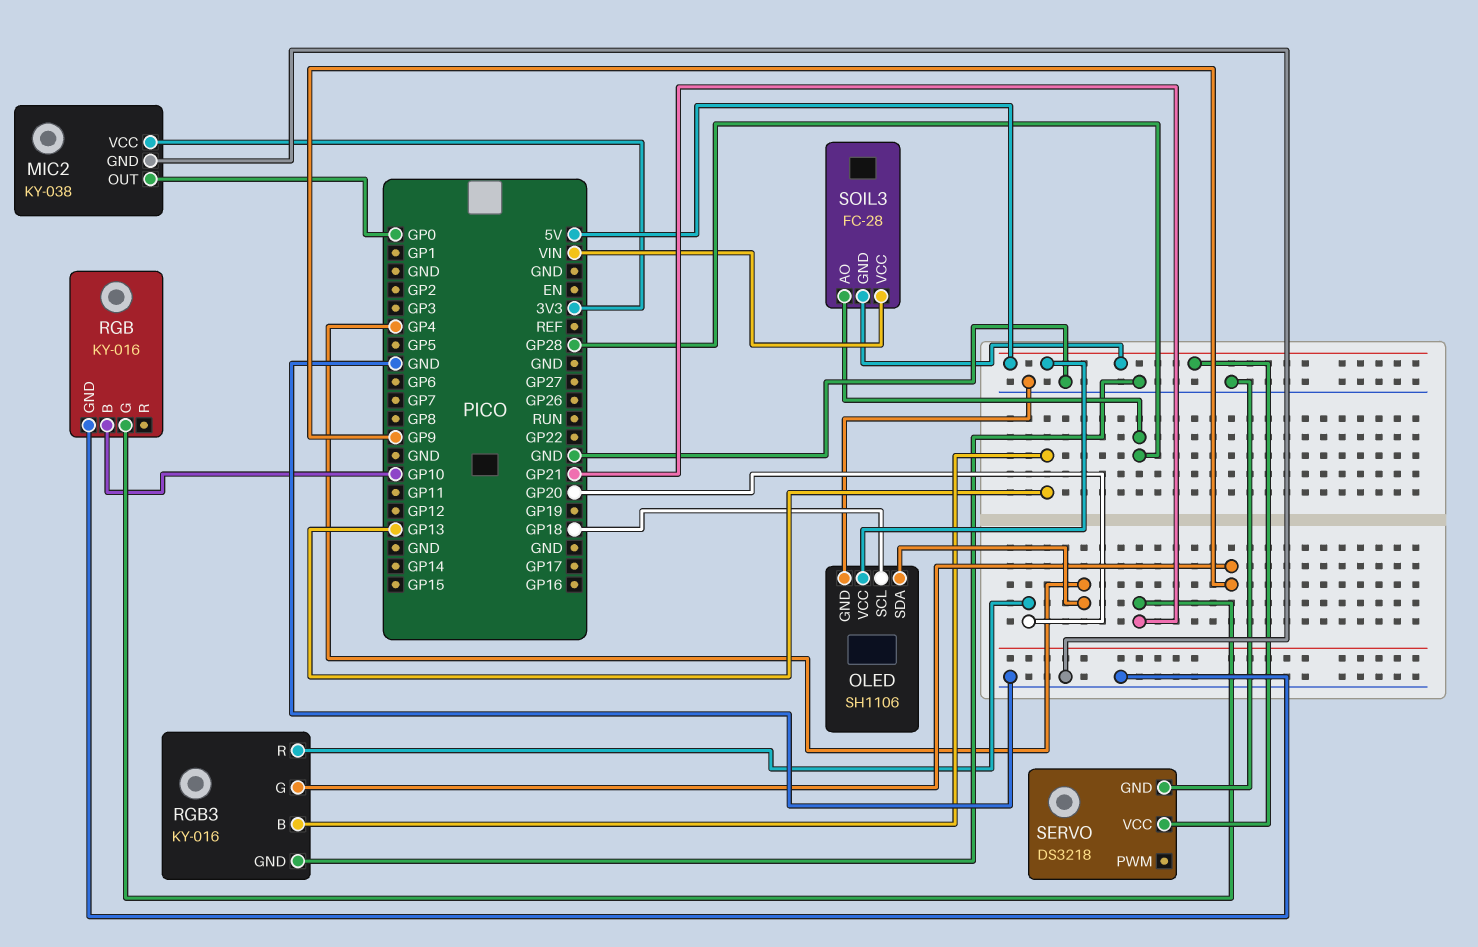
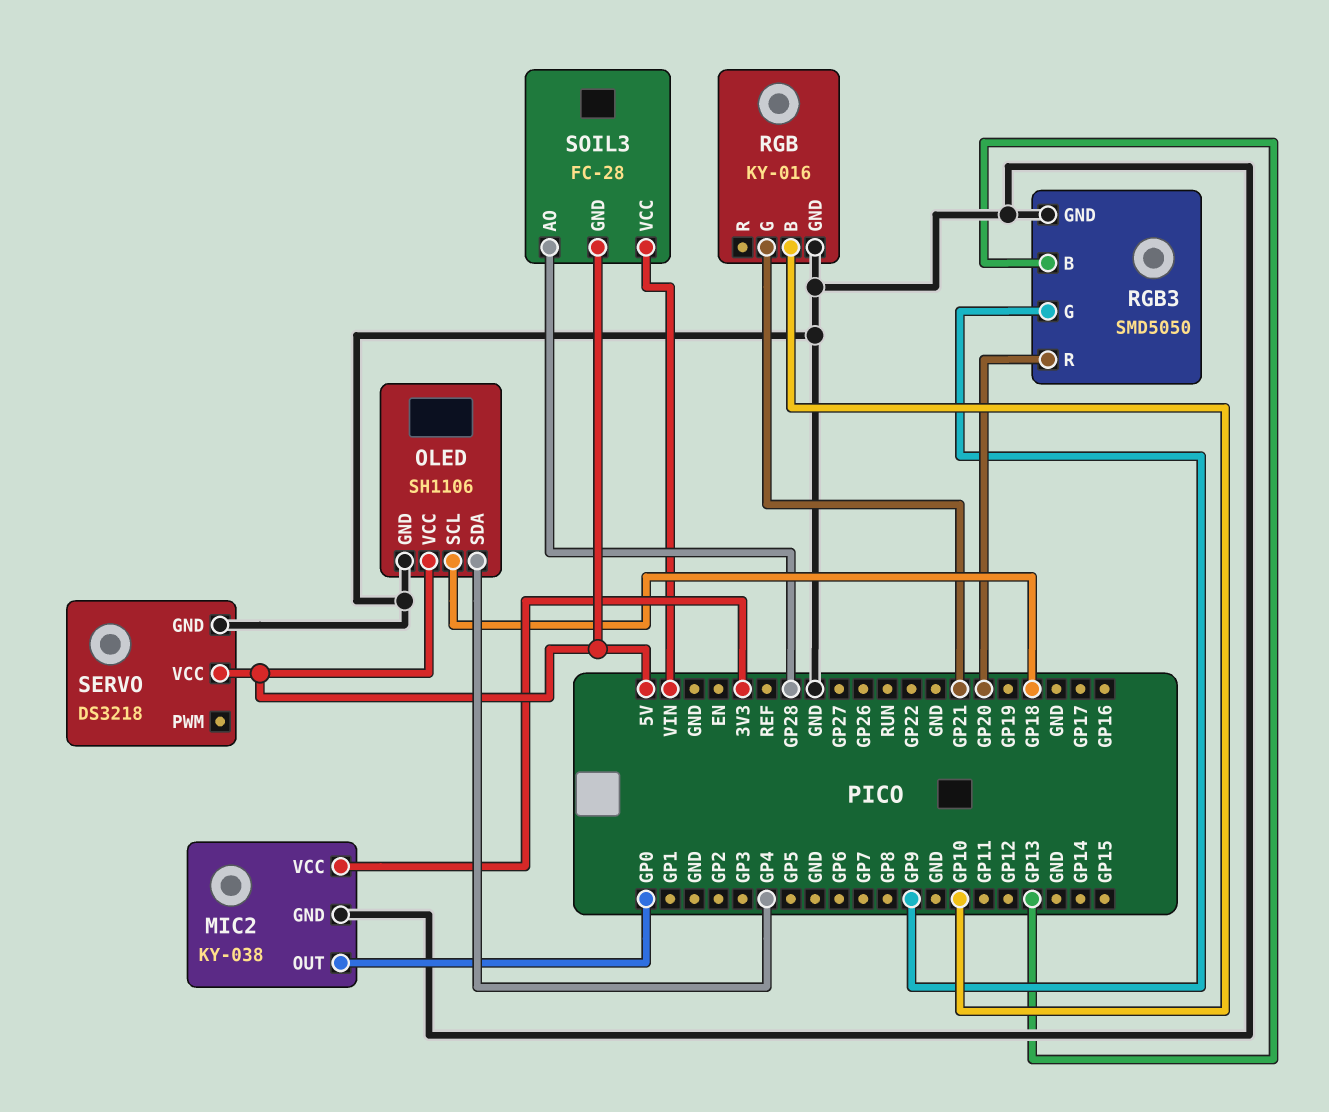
RGB3: KY-016 -> SMD5050

